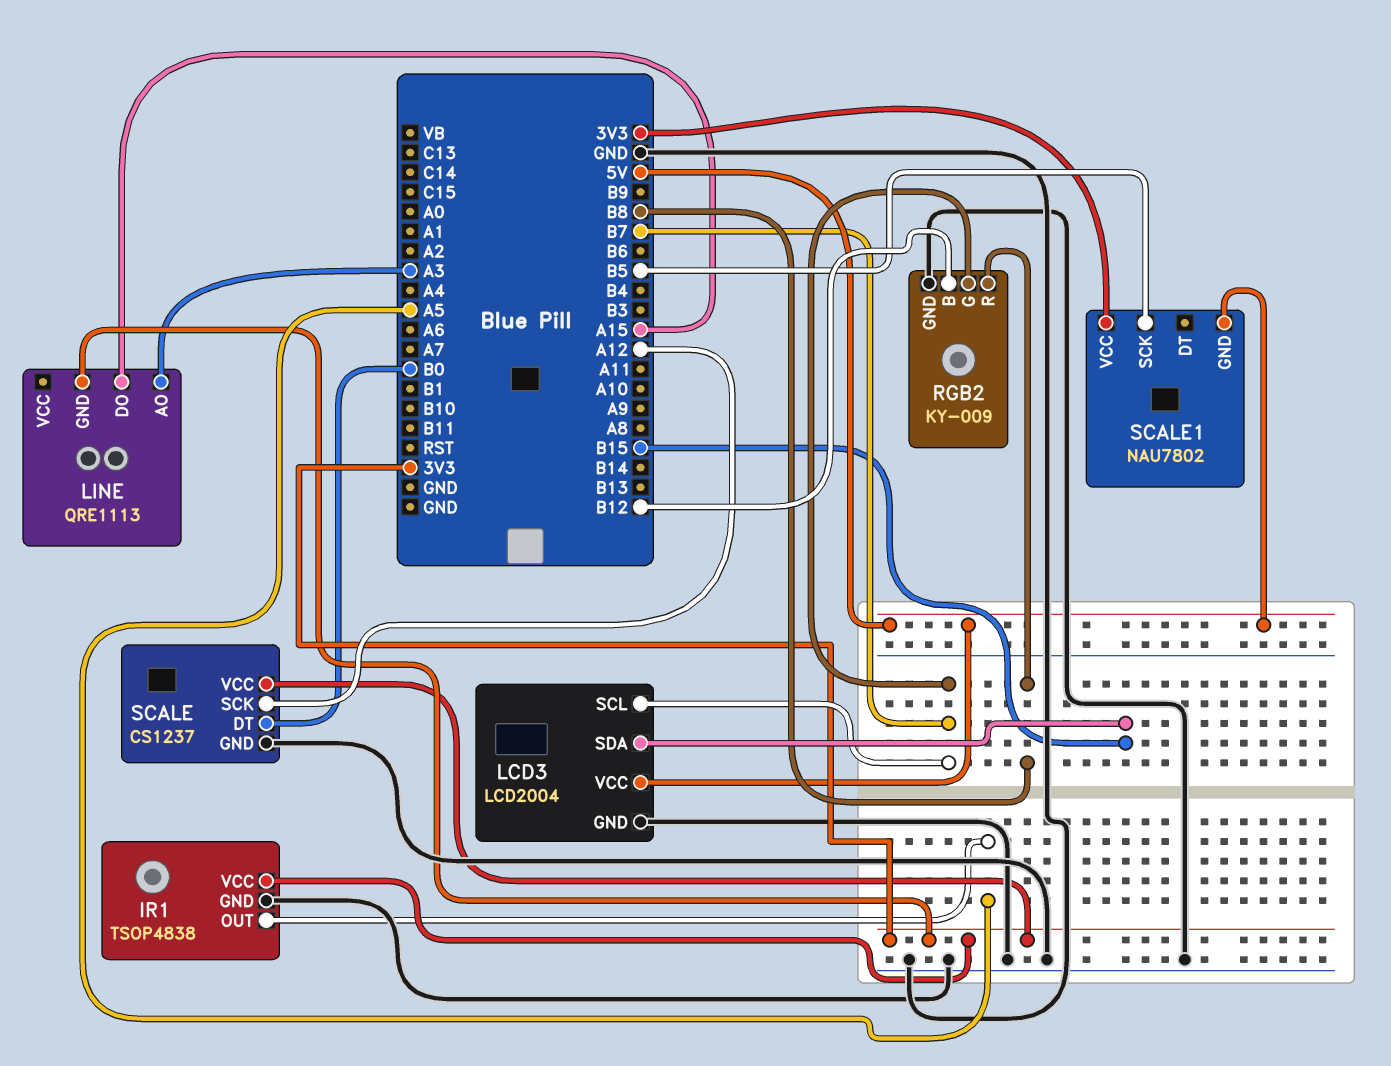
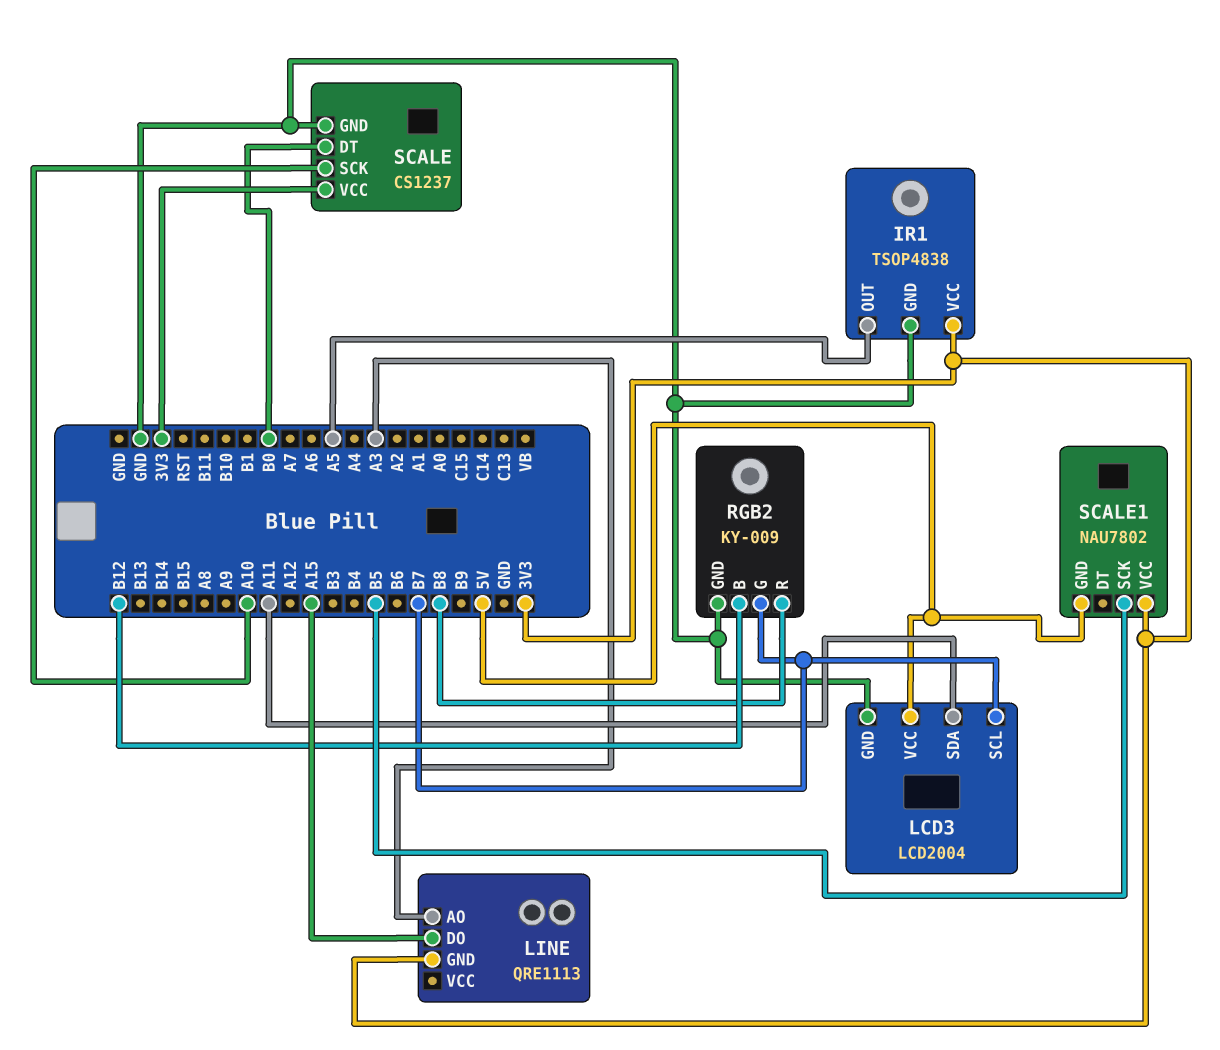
LCD3 pin SDA: B15 -> A11
SCALE pin SCK: A12 -> A10

